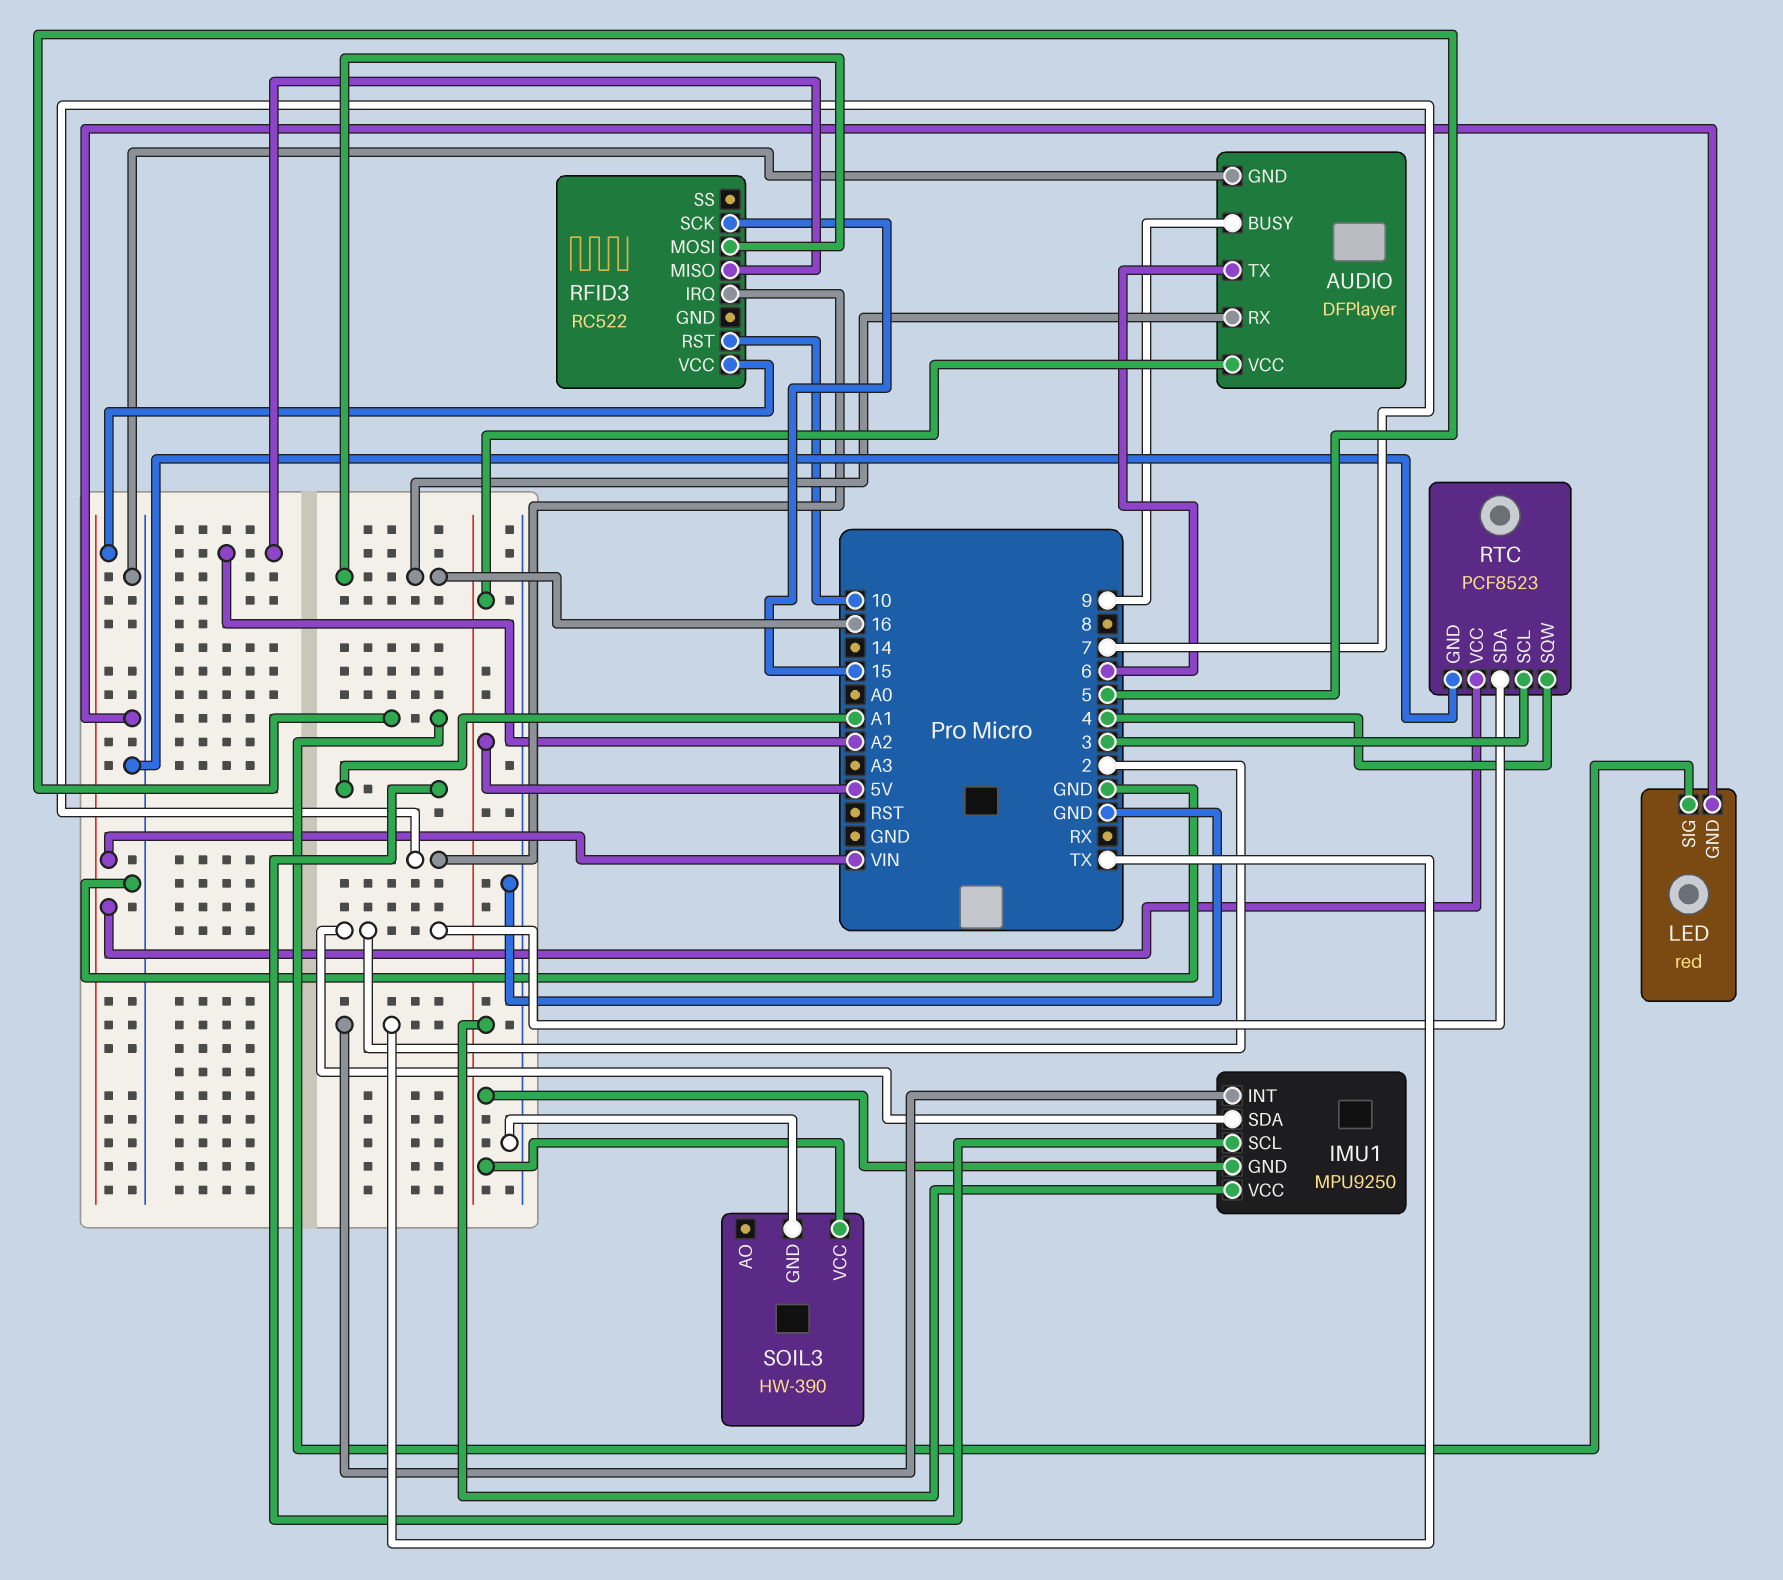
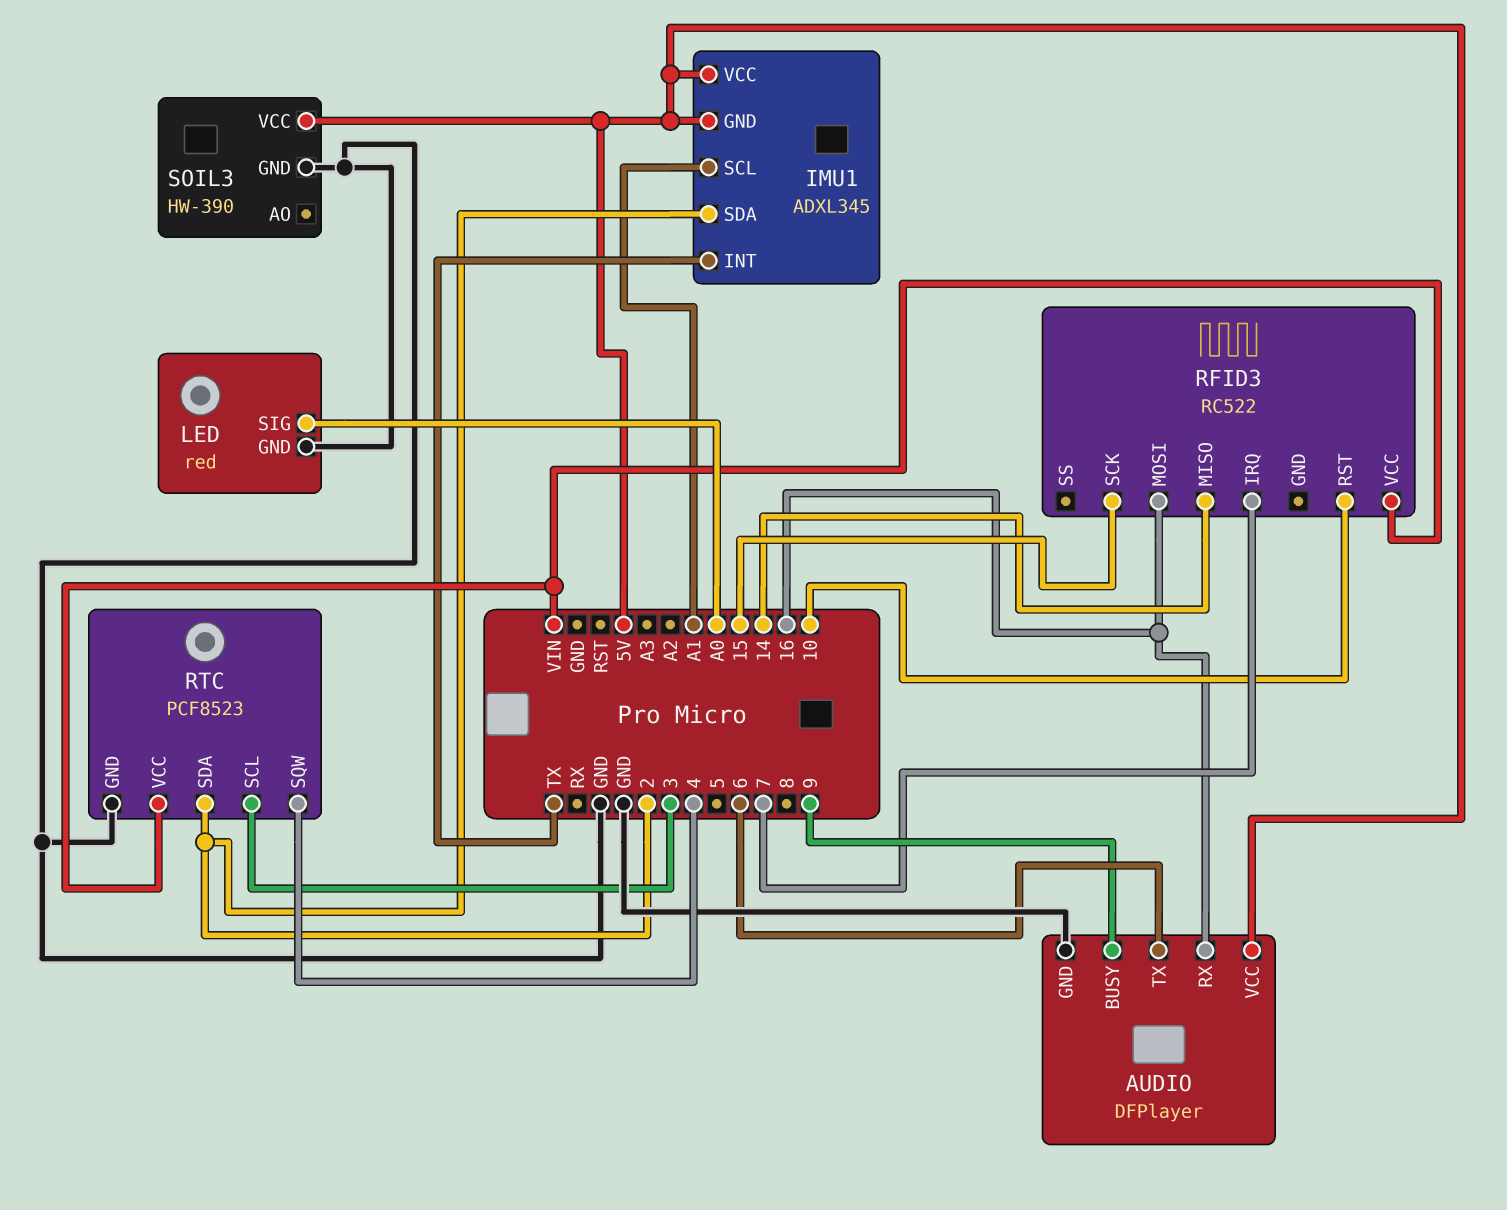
IMU1: MPU9250 -> ADXL345
LED pin SIG: 5 -> A0
RFID3 pin MISO: A2 -> 14

